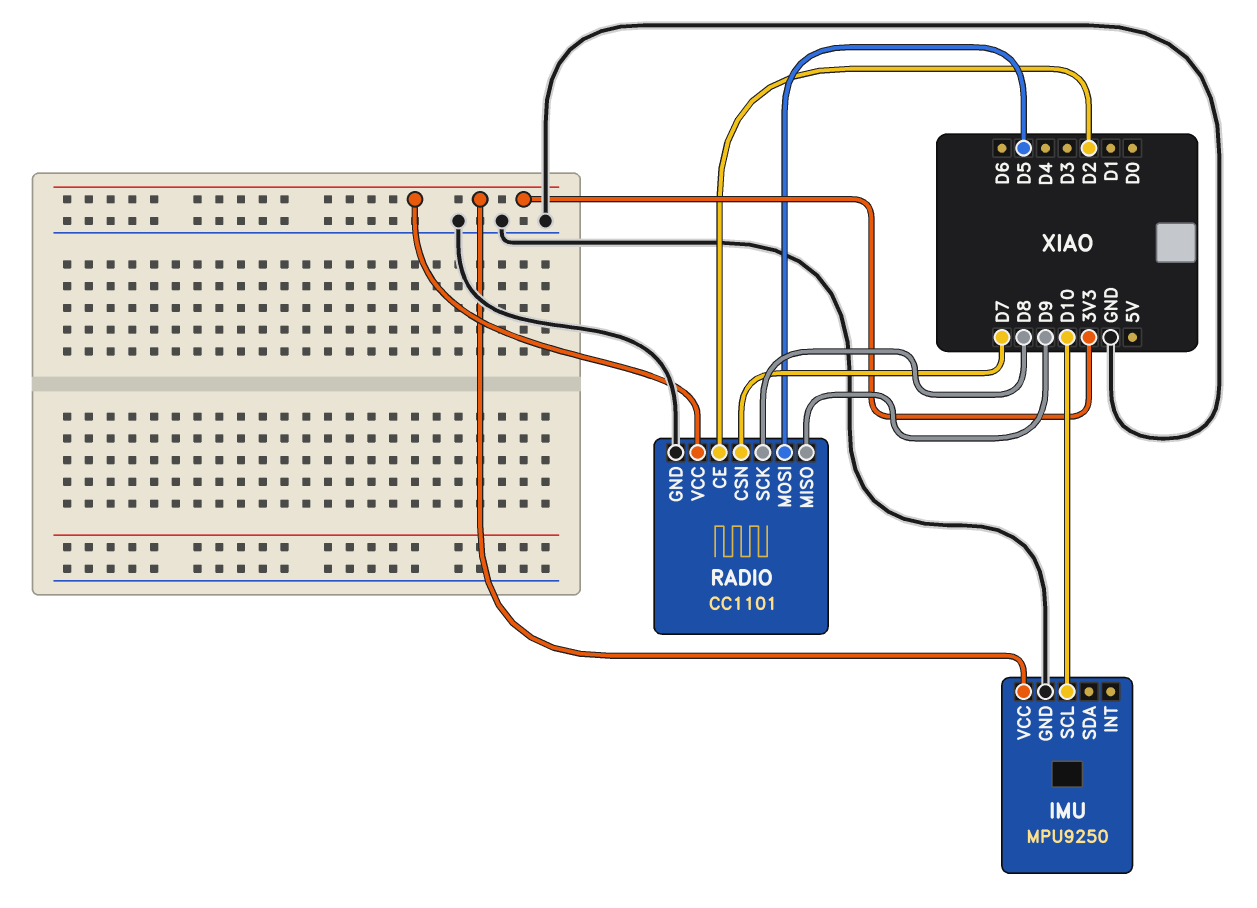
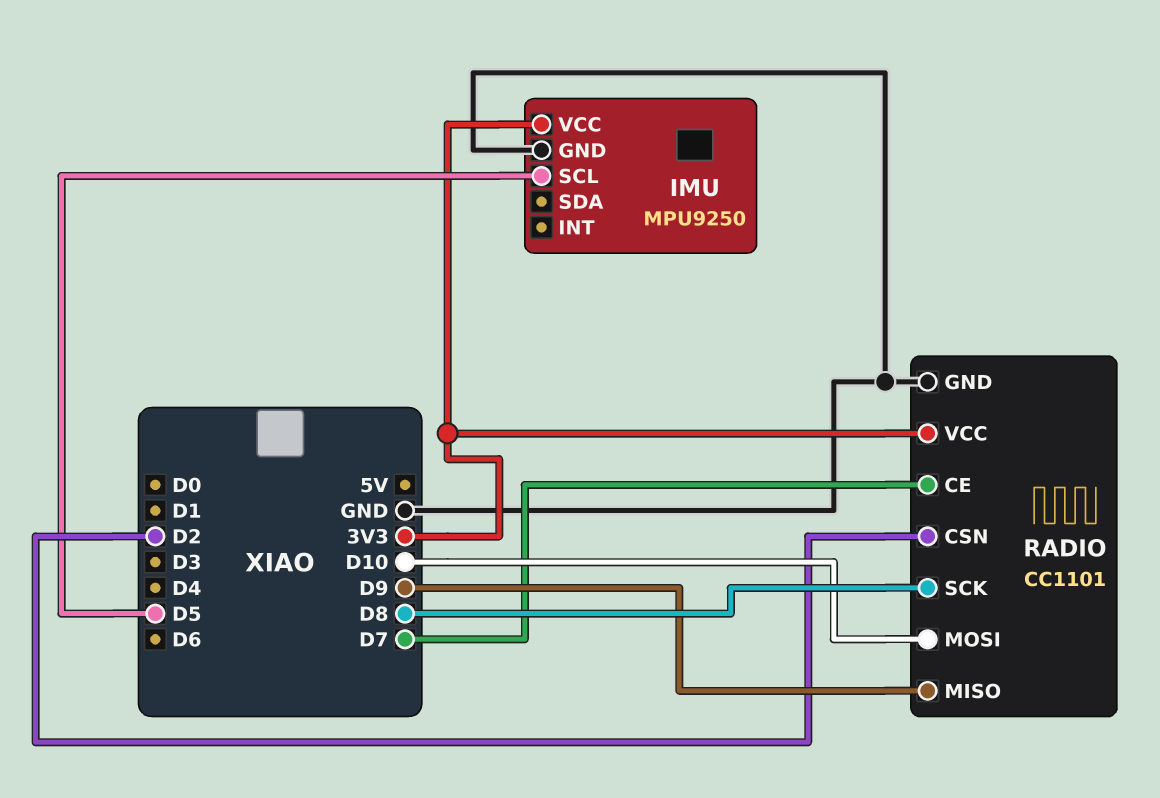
IMU pin SCL: D10 -> D5
RADIO pin CE: D2 -> D7
RADIO pin CSN: D7 -> D2
RADIO pin MOSI: D5 -> D10

